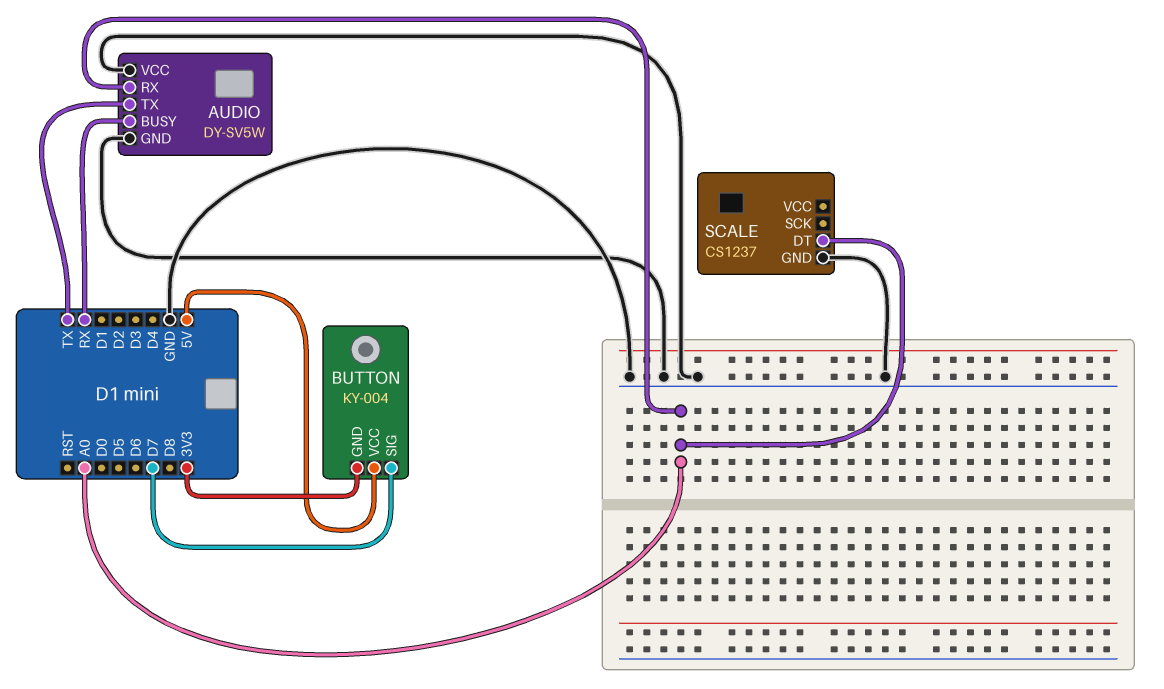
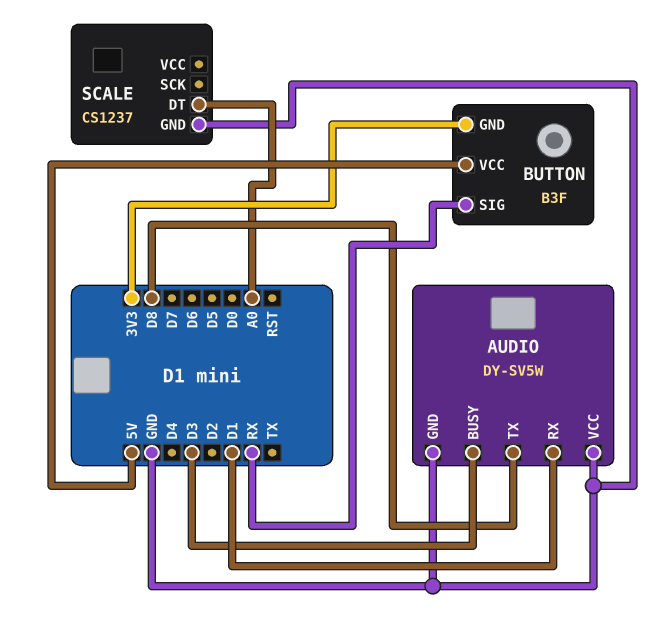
AUDIO pin BUSY: RX -> D3
AUDIO pin RX: A0 -> D1
AUDIO pin TX: TX -> D8
BUTTON: KY-004 -> B3F
BUTTON pin SIG: D7 -> RX

